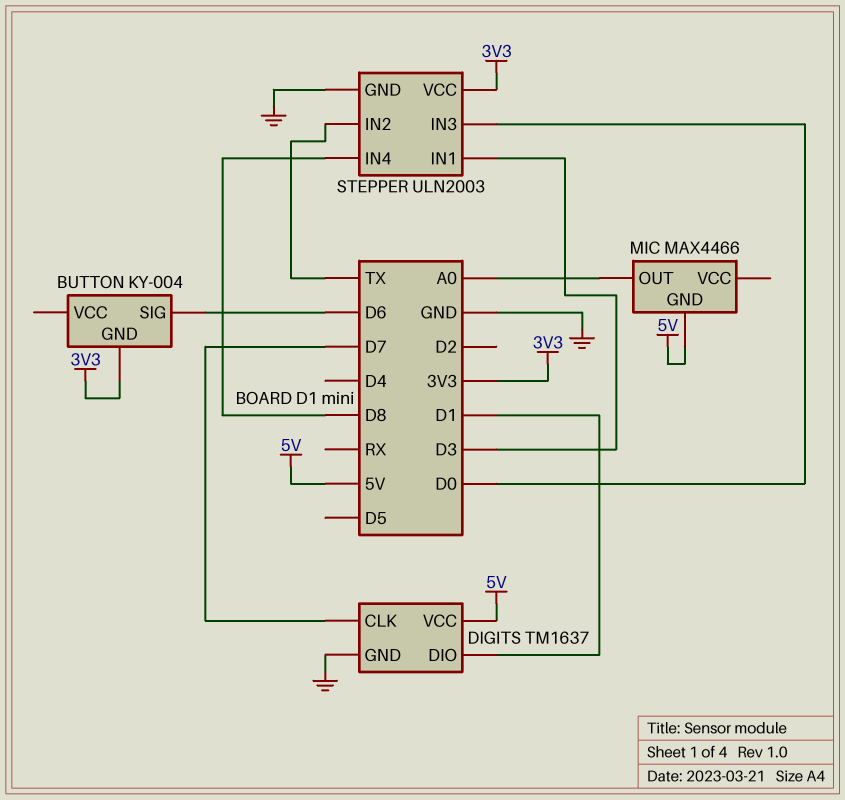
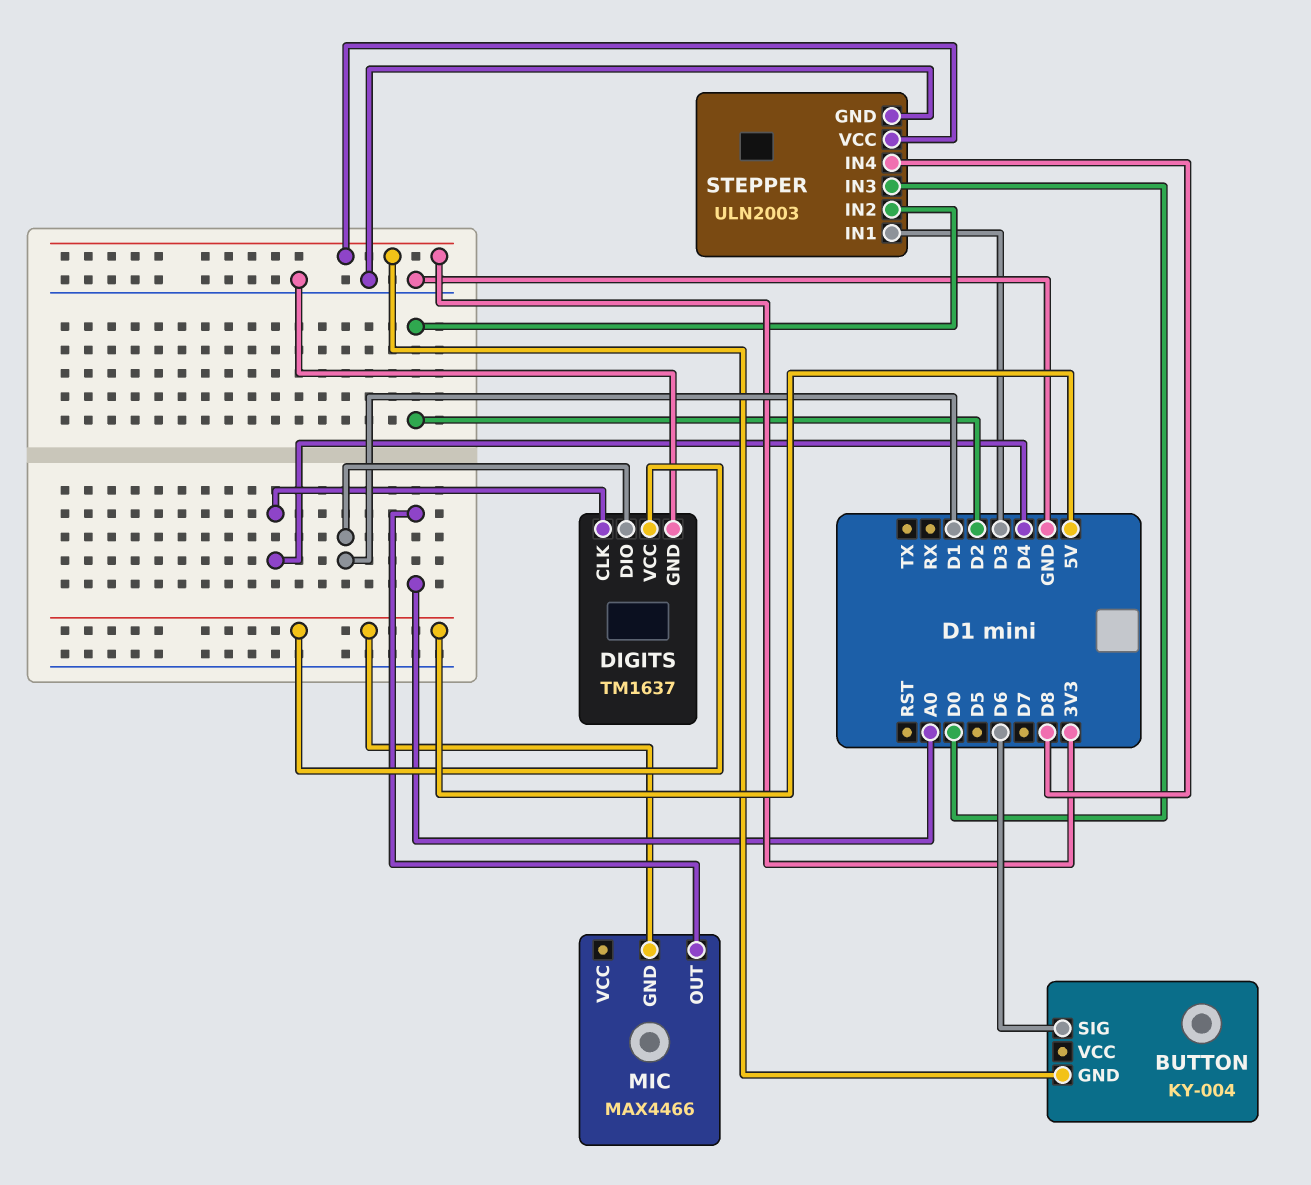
DIGITS pin CLK: D7 -> D4
STEPPER pin IN2: TX -> D2

